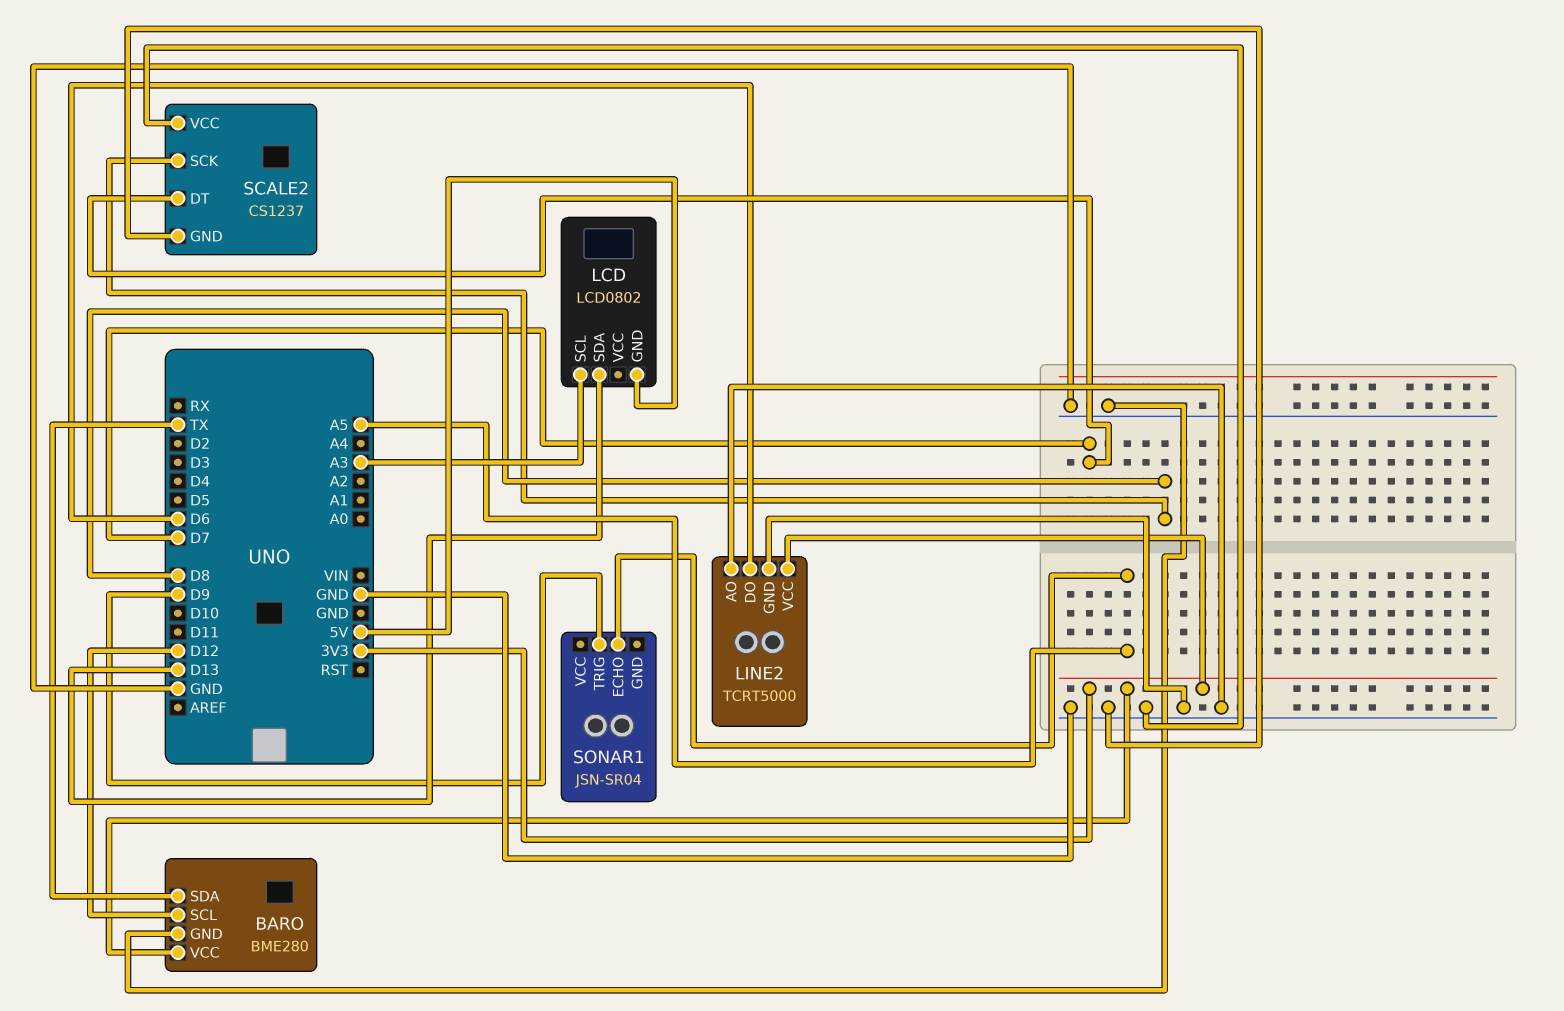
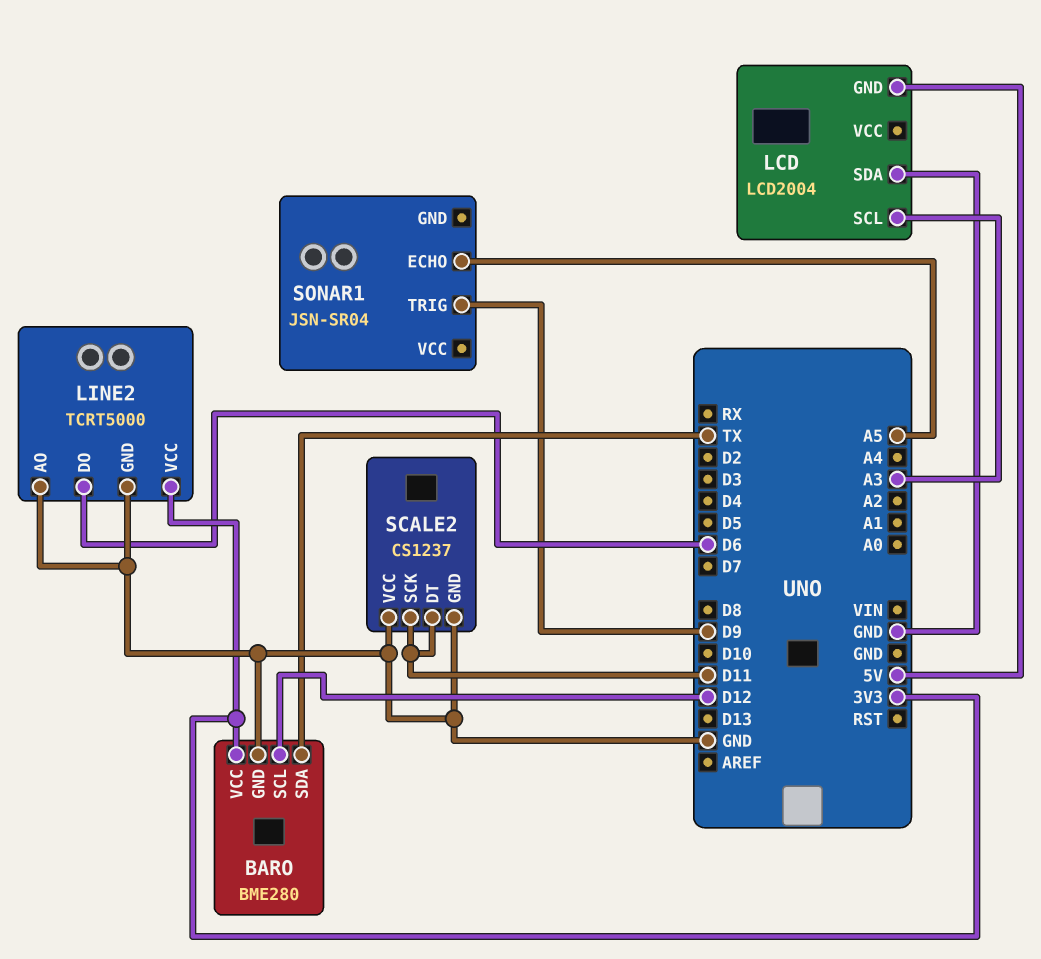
LCD: LCD0802 -> LCD2004
LCD pin SDA: D13 -> GND
SCALE2 pin DT: D7 -> D11
SCALE2 pin SCK: D8 -> D11

